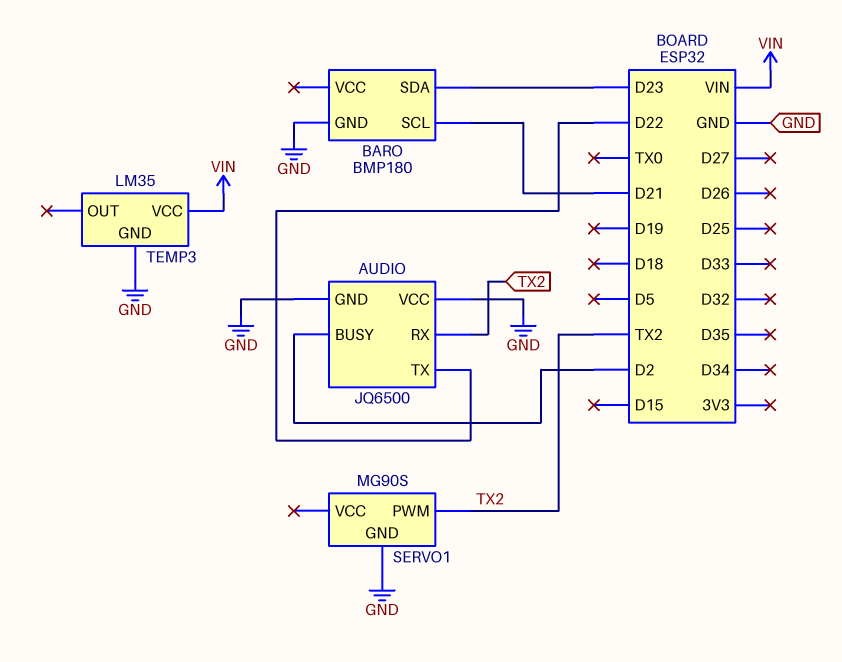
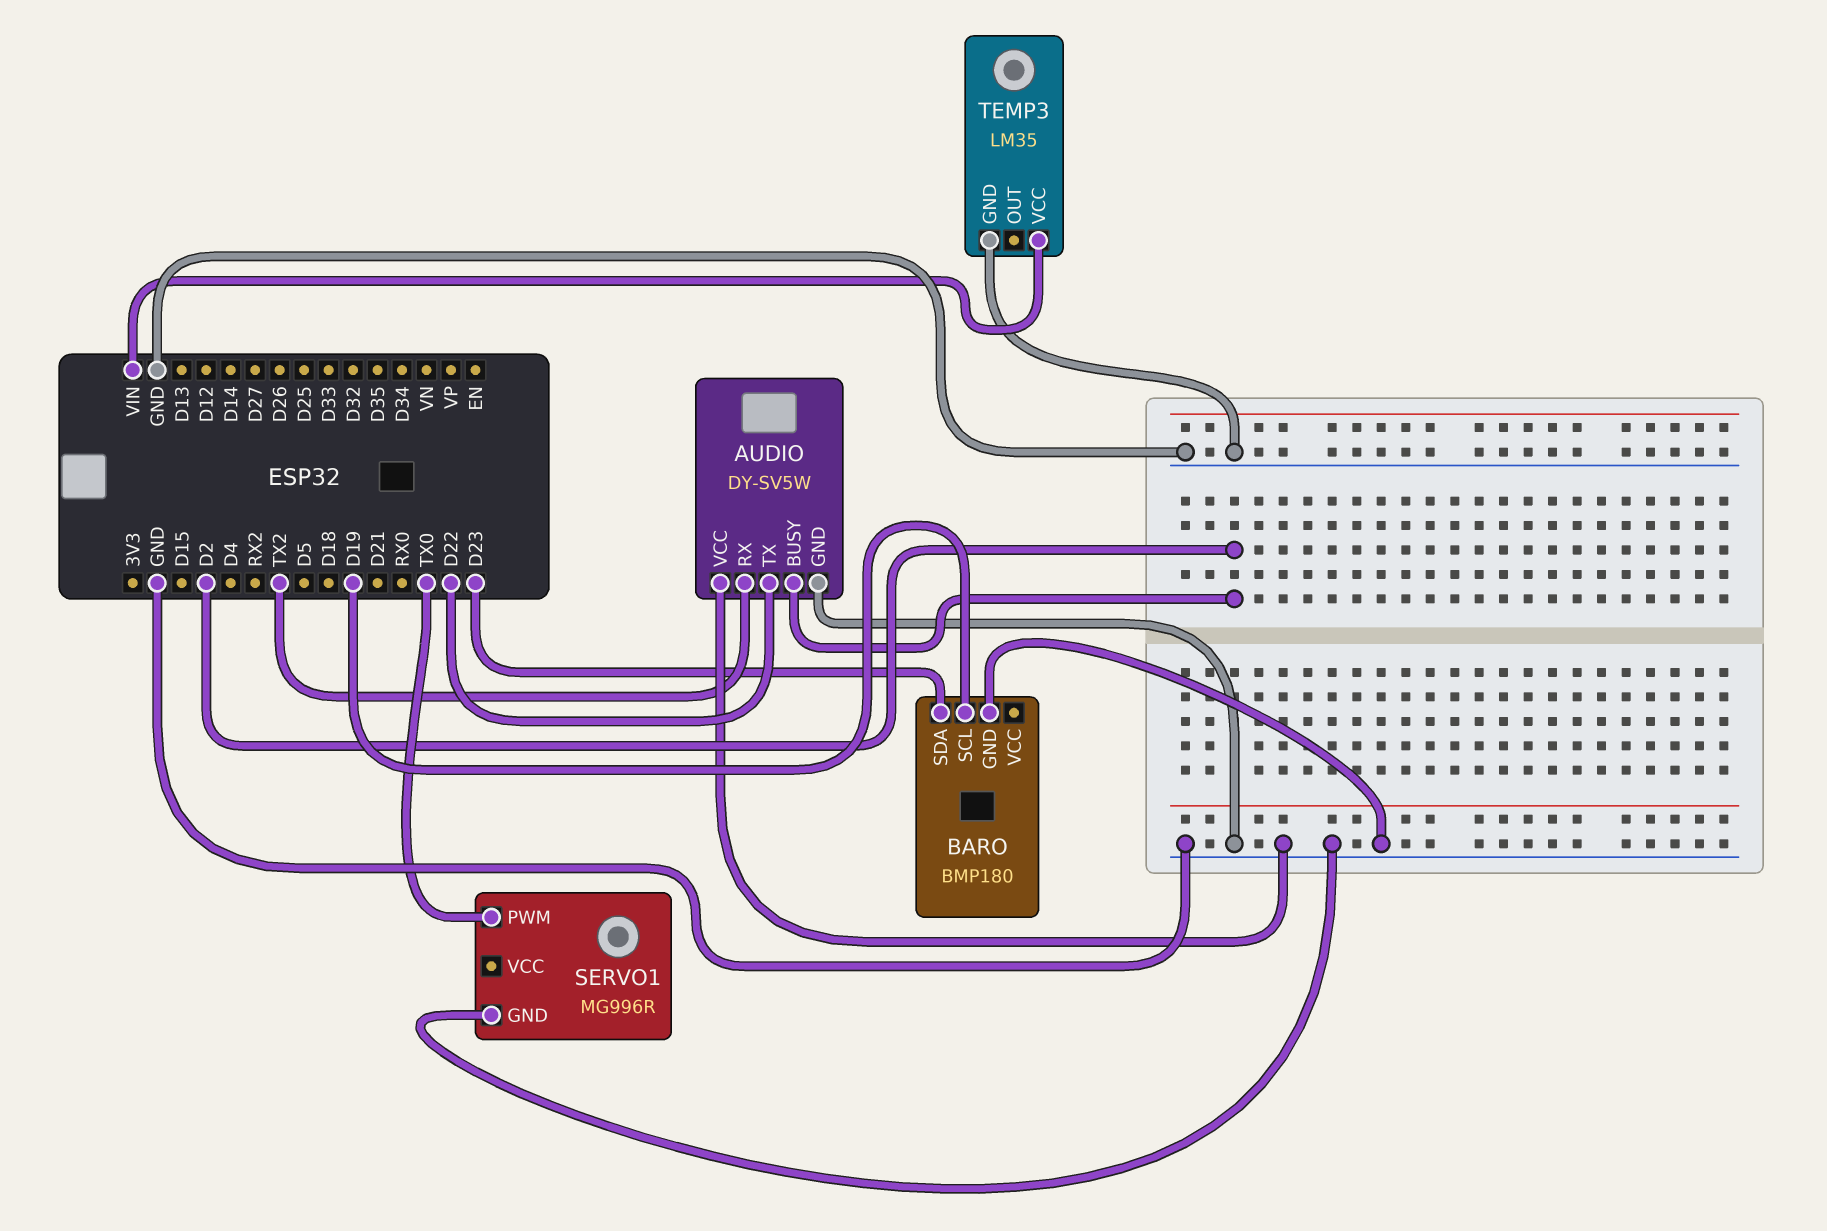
AUDIO: JQ6500 -> DY-SV5W
BARO pin SCL: D21 -> D19
SERVO1: MG90S -> MG996R
SERVO1 pin PWM: TX2 -> TX0

